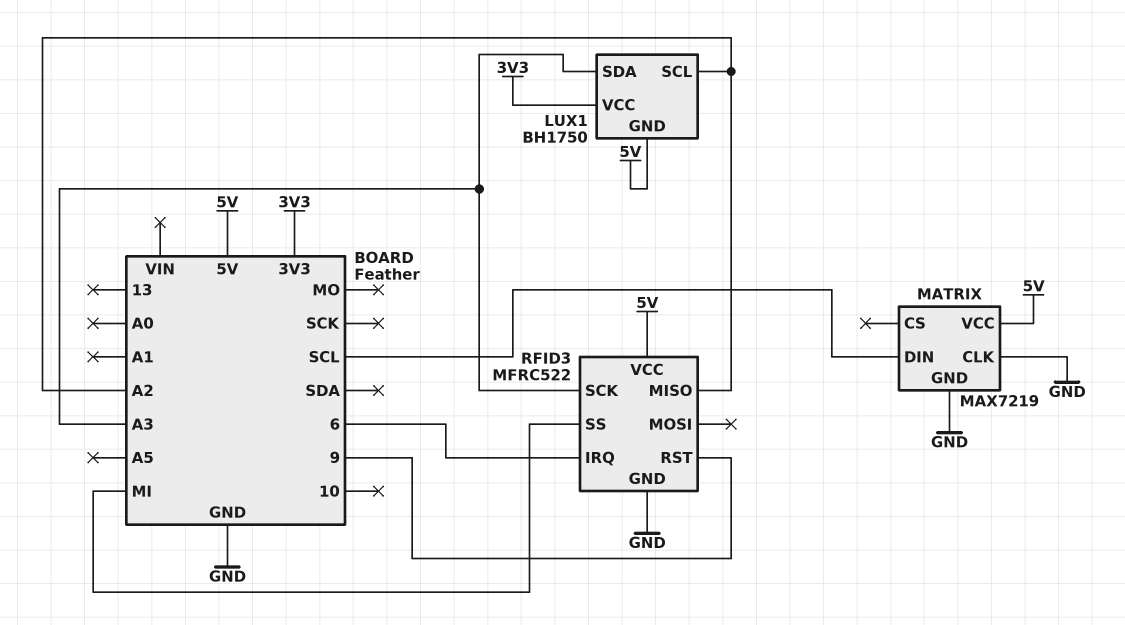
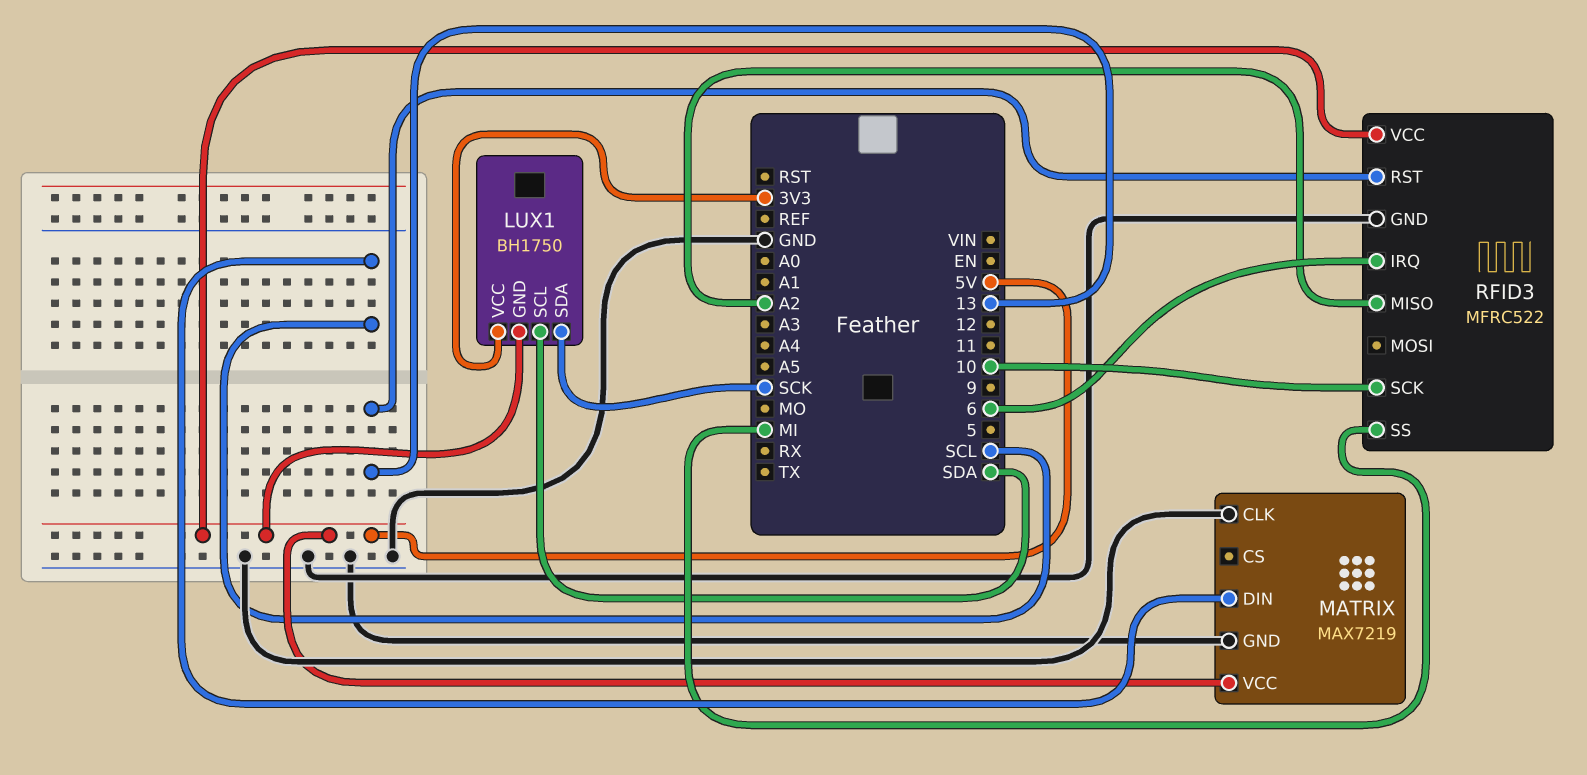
LUX1 pin SCL: A2 -> SDA
LUX1 pin SDA: A3 -> SCK
RFID3 pin RST: 9 -> 13
RFID3 pin SCK: A3 -> 10

